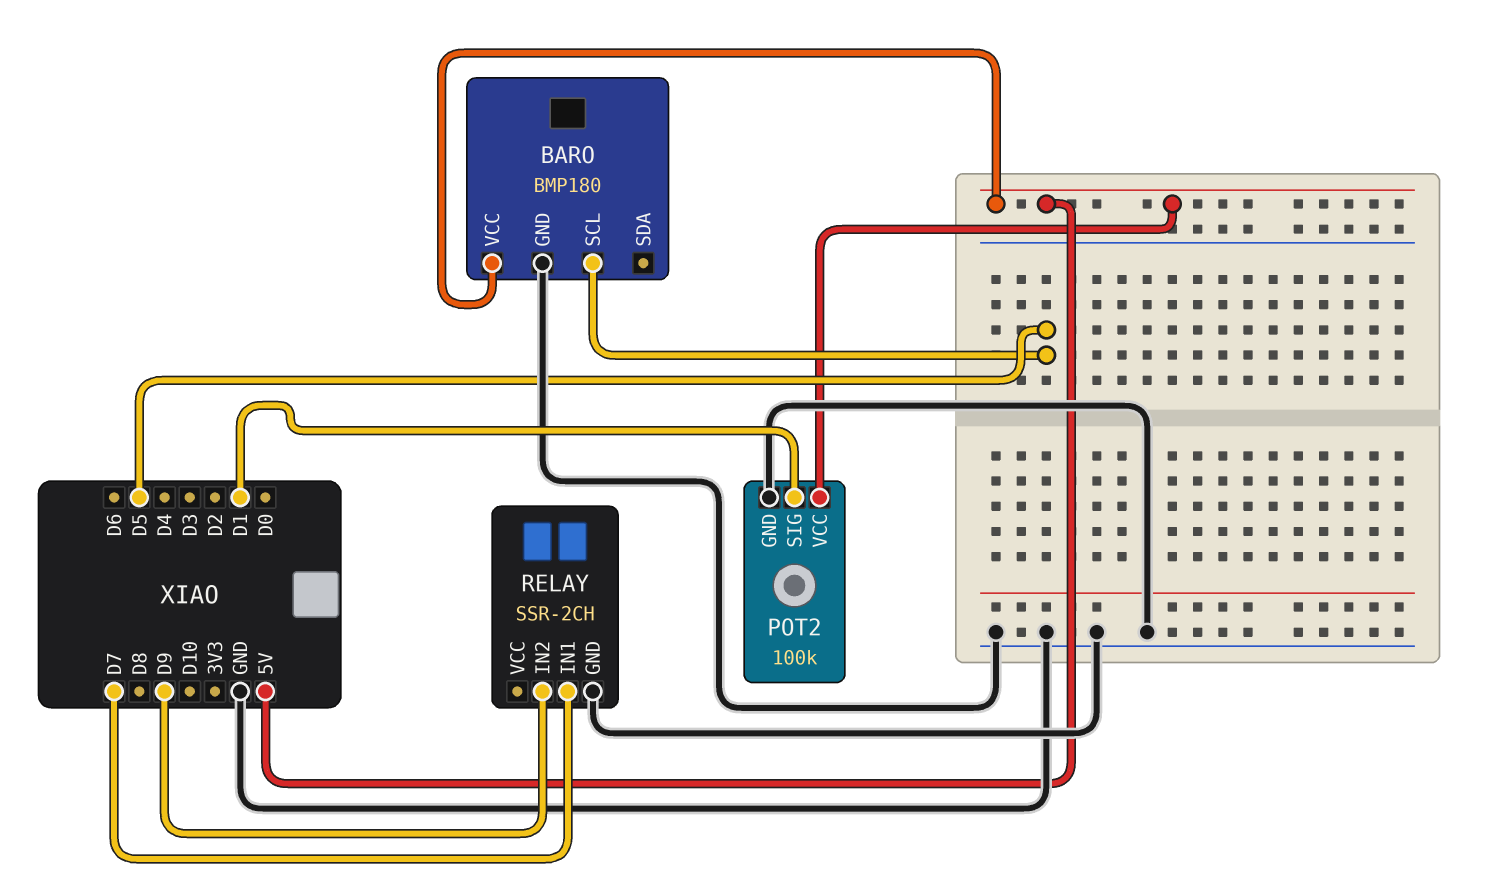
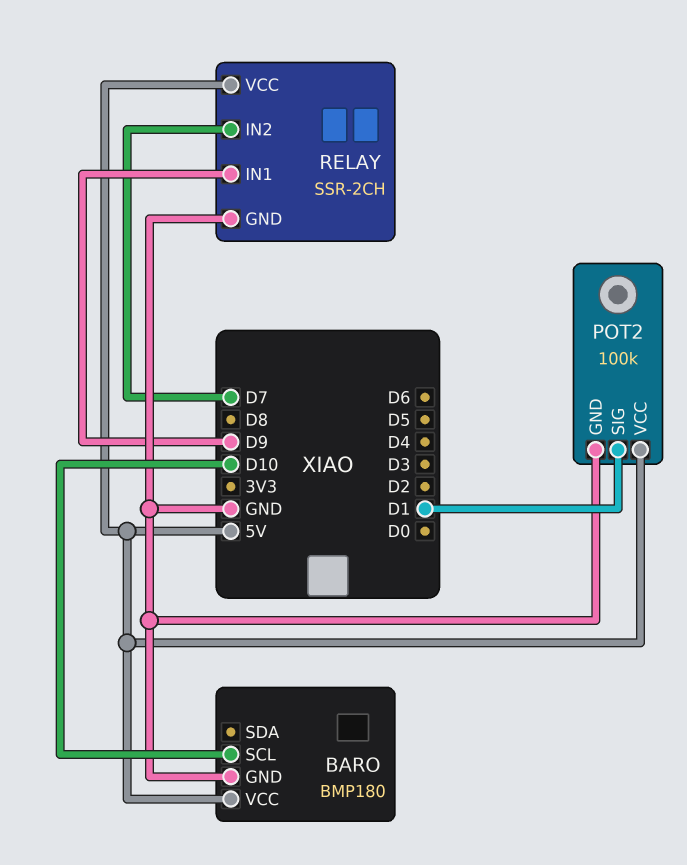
BARO pin SCL: D5 -> D10
RELAY pin IN1: D7 -> D9
RELAY pin IN2: D9 -> D7
RELAY pin VCC: none -> 5V

